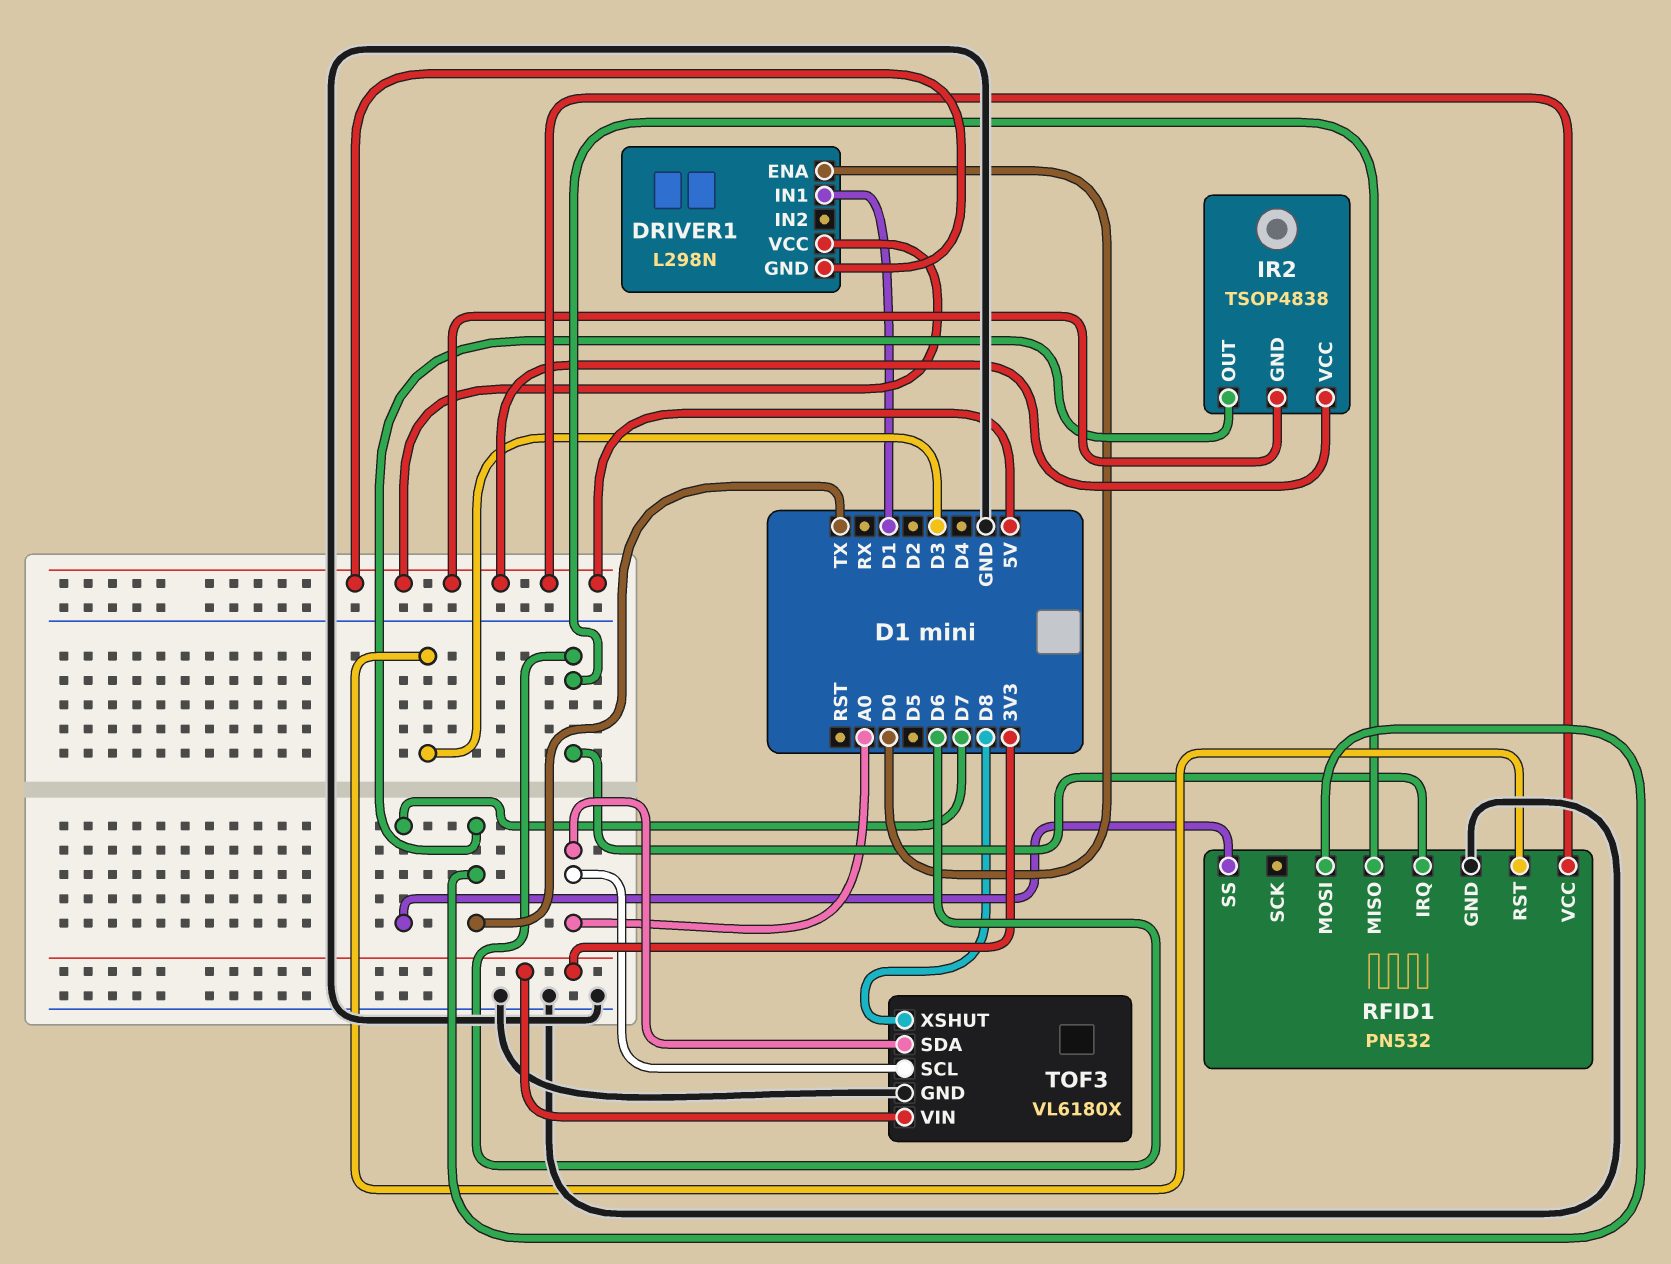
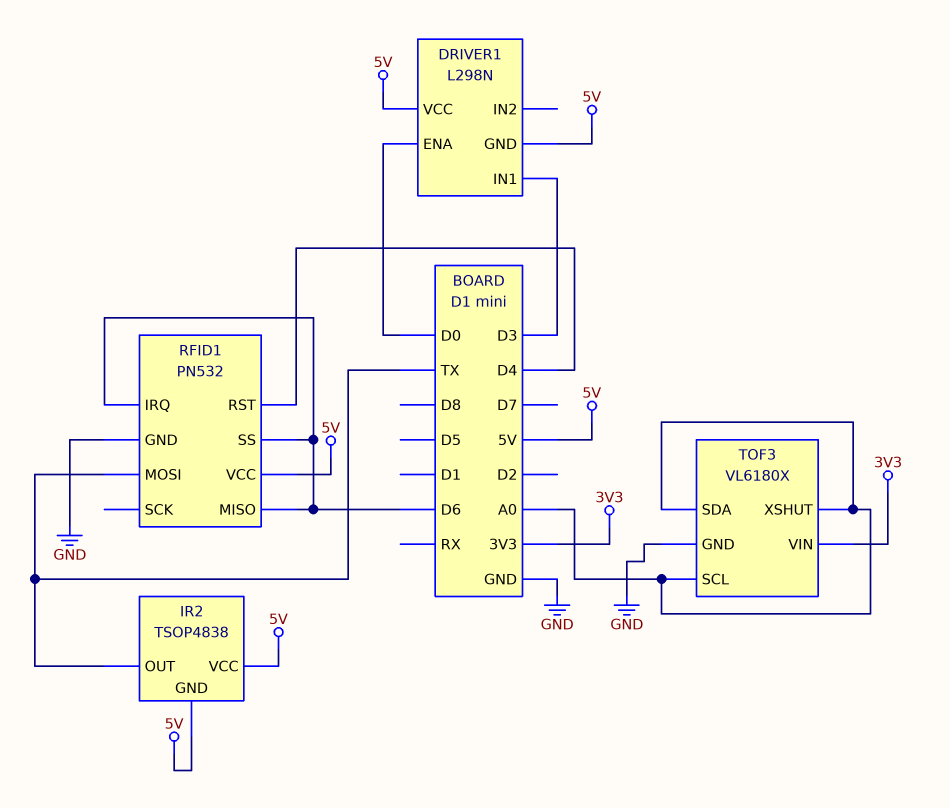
DRIVER1 pin IN1: D1 -> D3
RFID1 pin RST: D3 -> D4
RFID1 pin SS: D7 -> D6
TOF3 pin XSHUT: D8 -> A0

